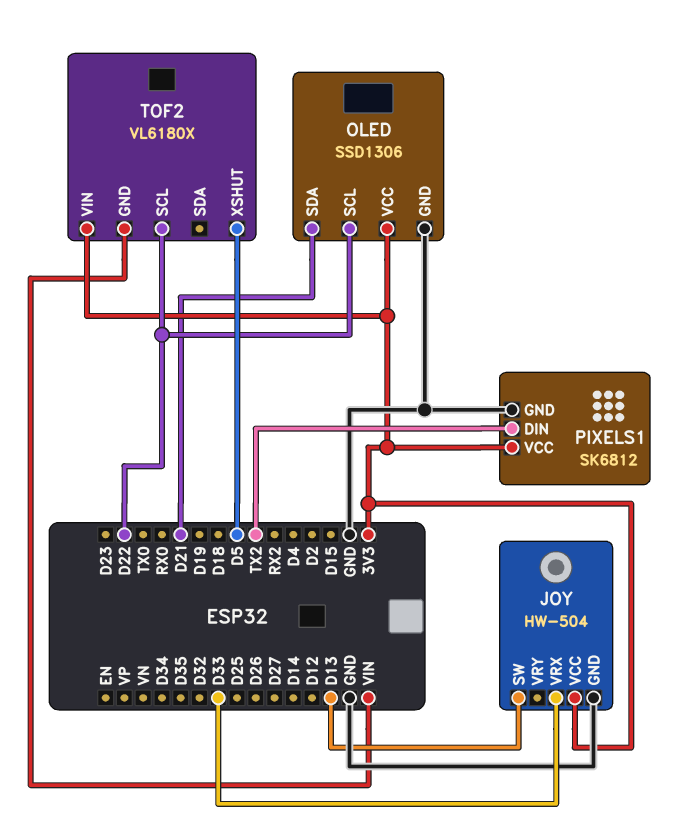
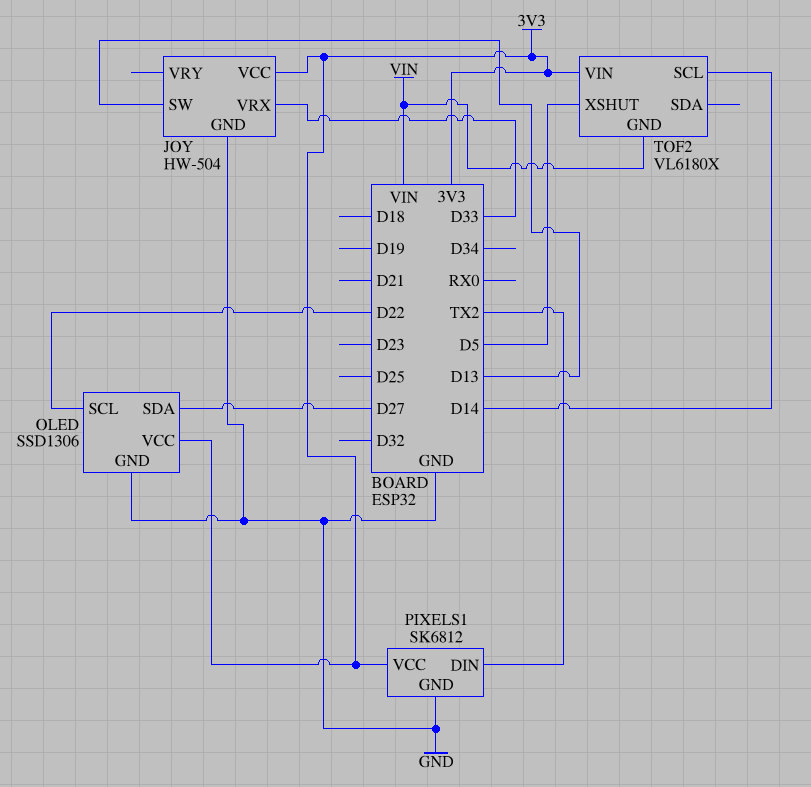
OLED pin SDA: D21 -> D27
TOF2 pin SCL: D22 -> D14

